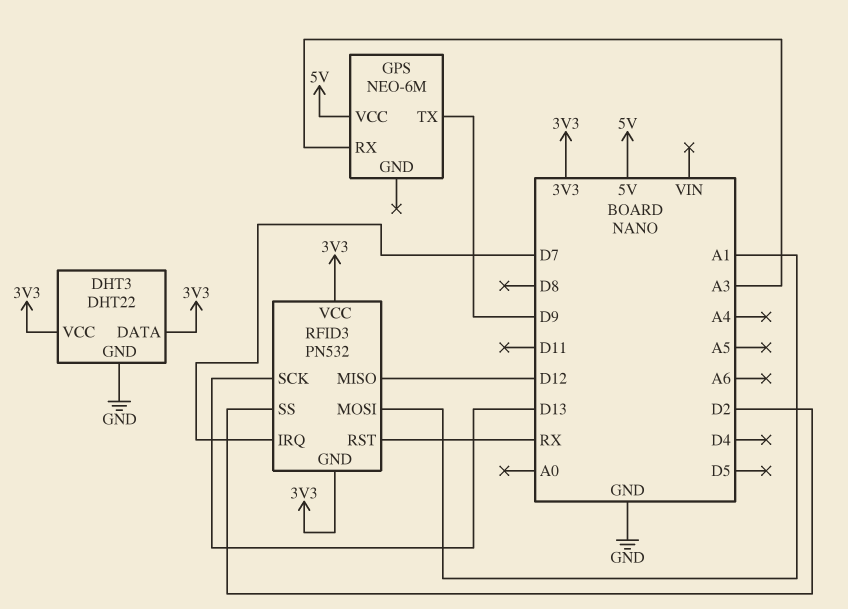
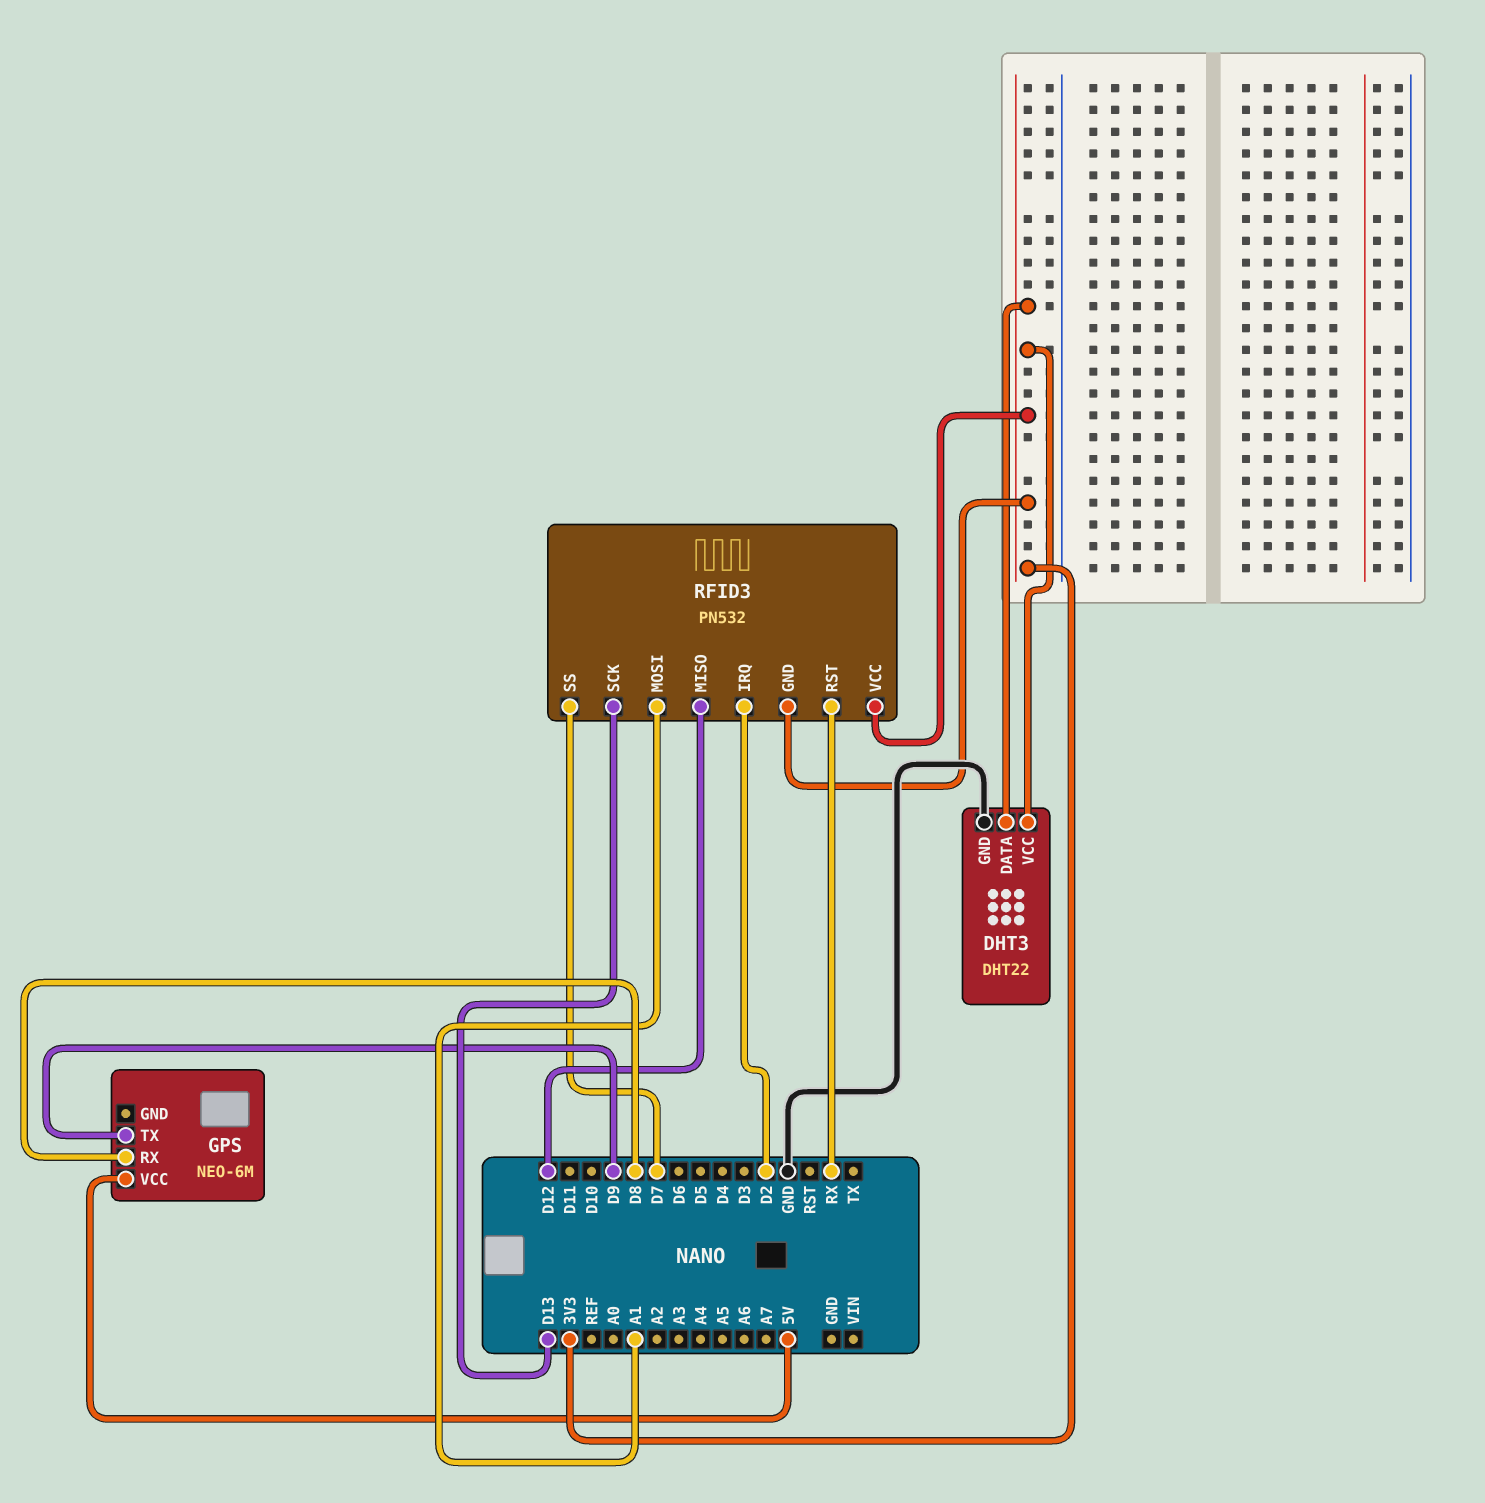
GPS pin RX: A3 -> D8
RFID3 pin IRQ: D7 -> D2
RFID3 pin SS: D2 -> D7

